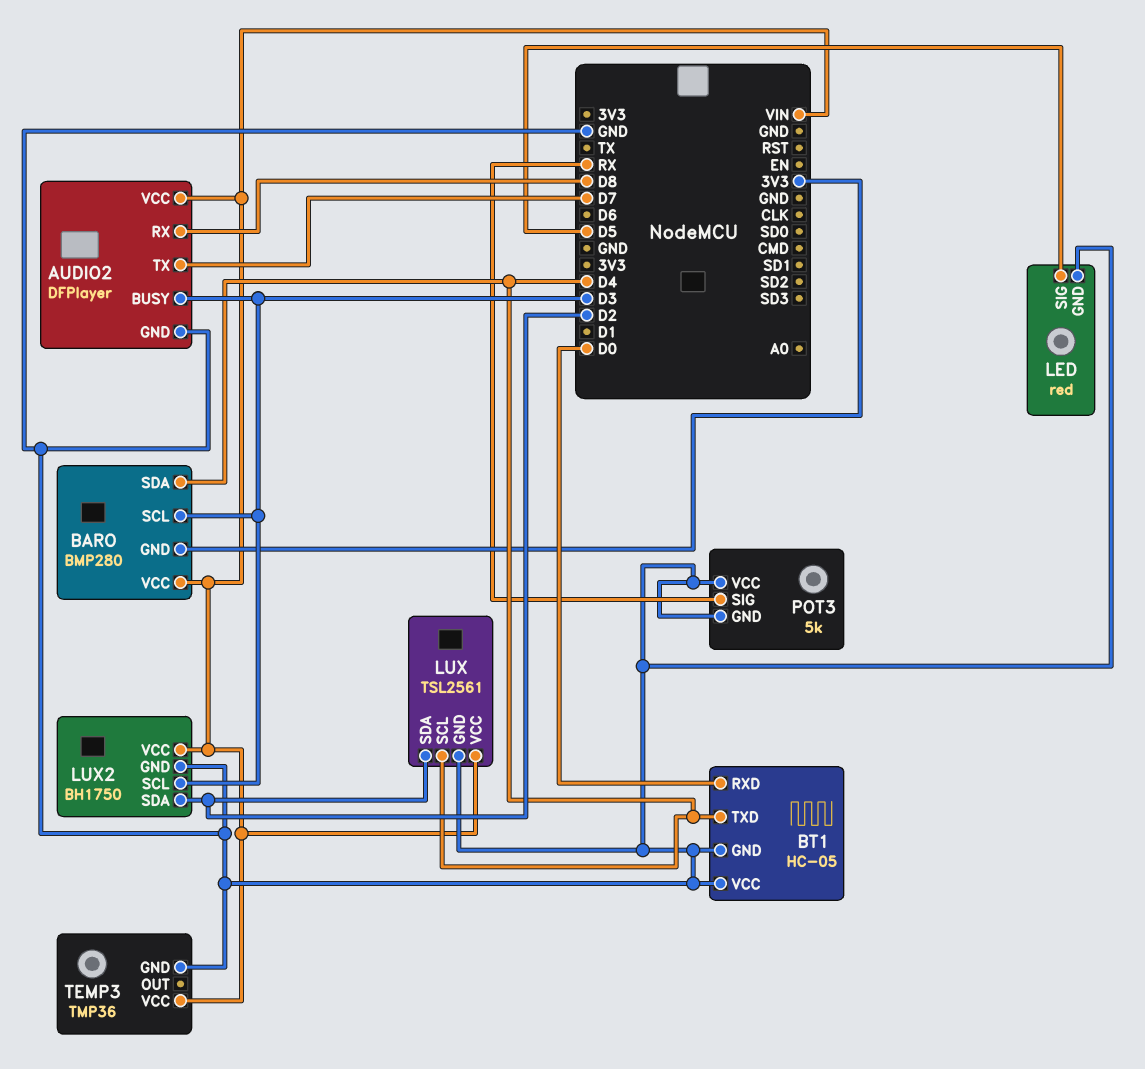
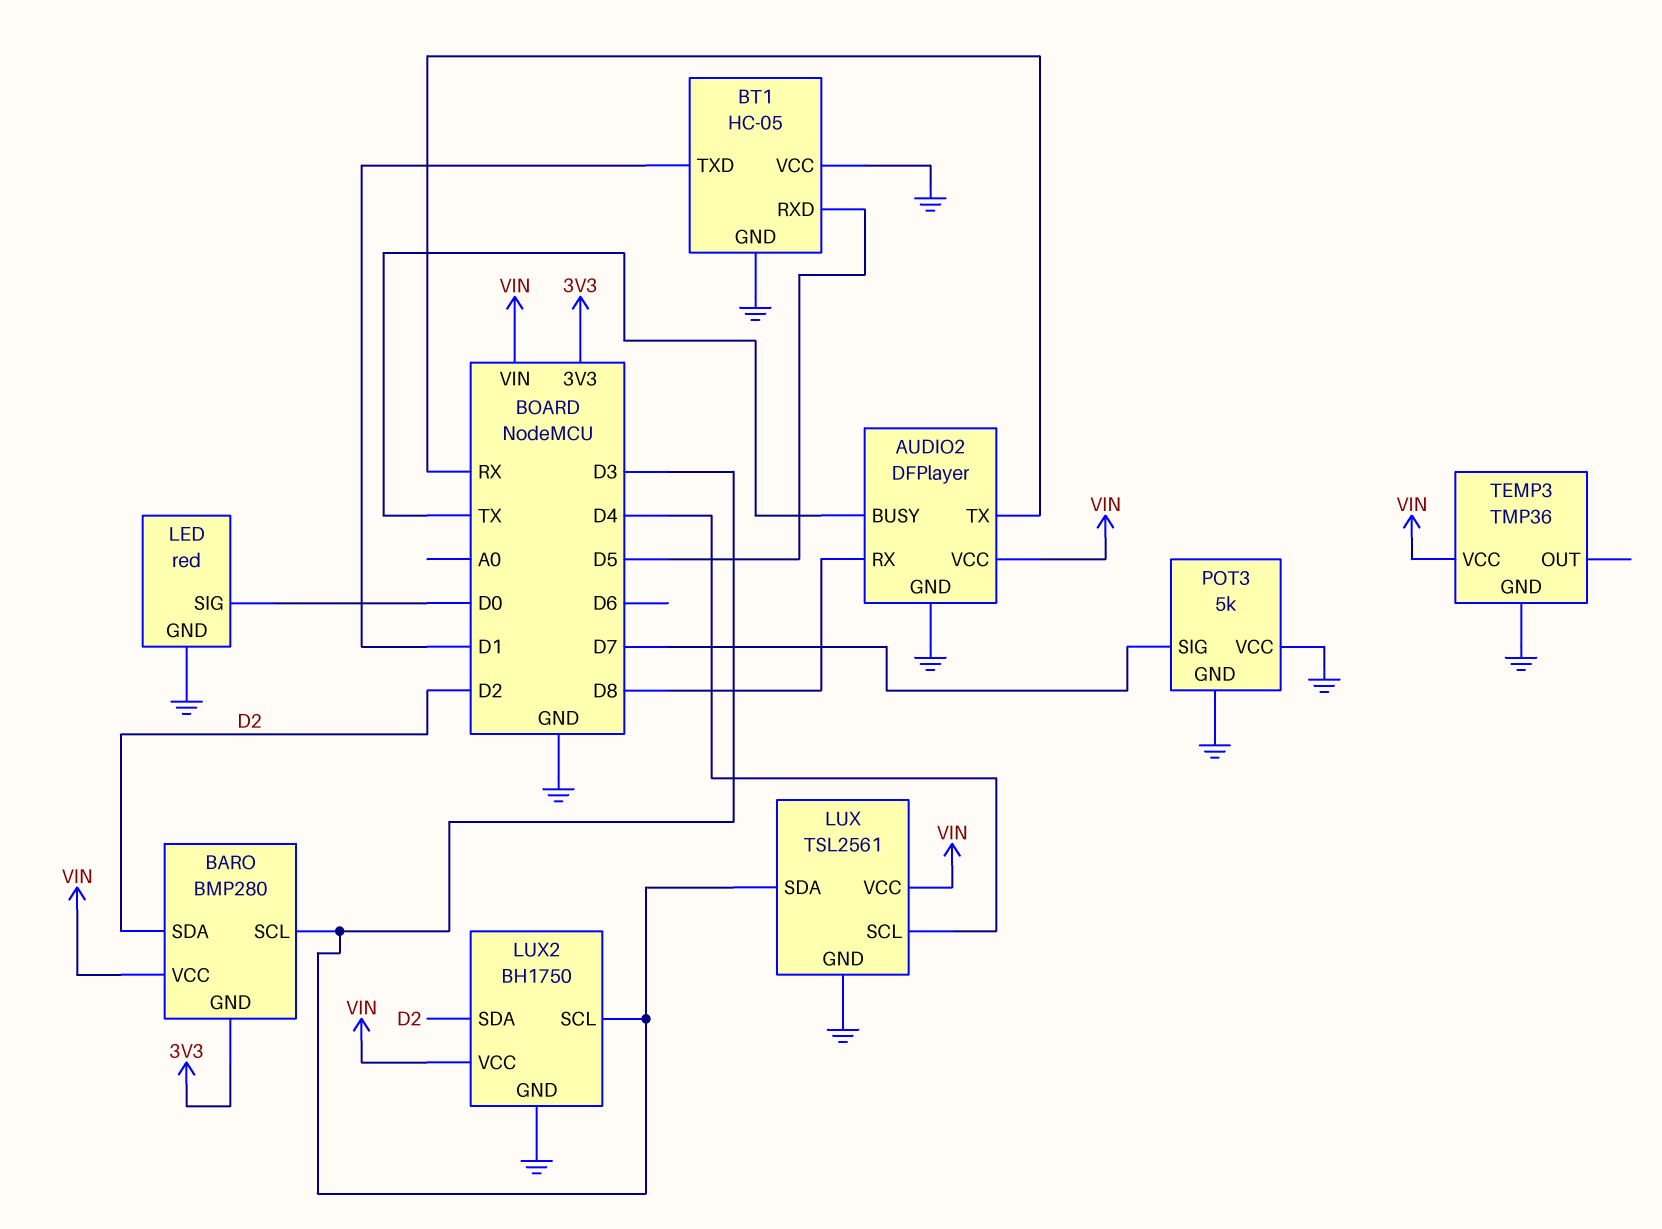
AUDIO2 pin BUSY: D3 -> TX
AUDIO2 pin TX: D7 -> RX
BARO pin SDA: D4 -> D2
BT1 pin RXD: D0 -> D5
BT1 pin TXD: D4 -> D1
LED pin SIG: D5 -> D0
LUX pin SDA: D2 -> D3
POT3 pin SIG: RX -> D7

